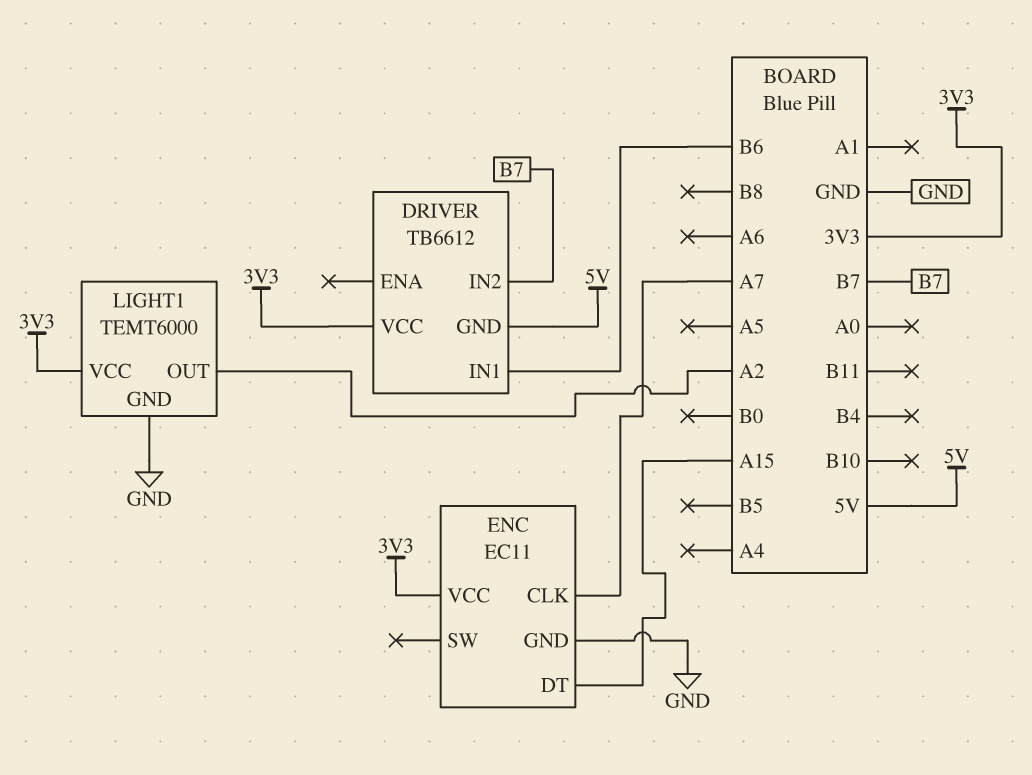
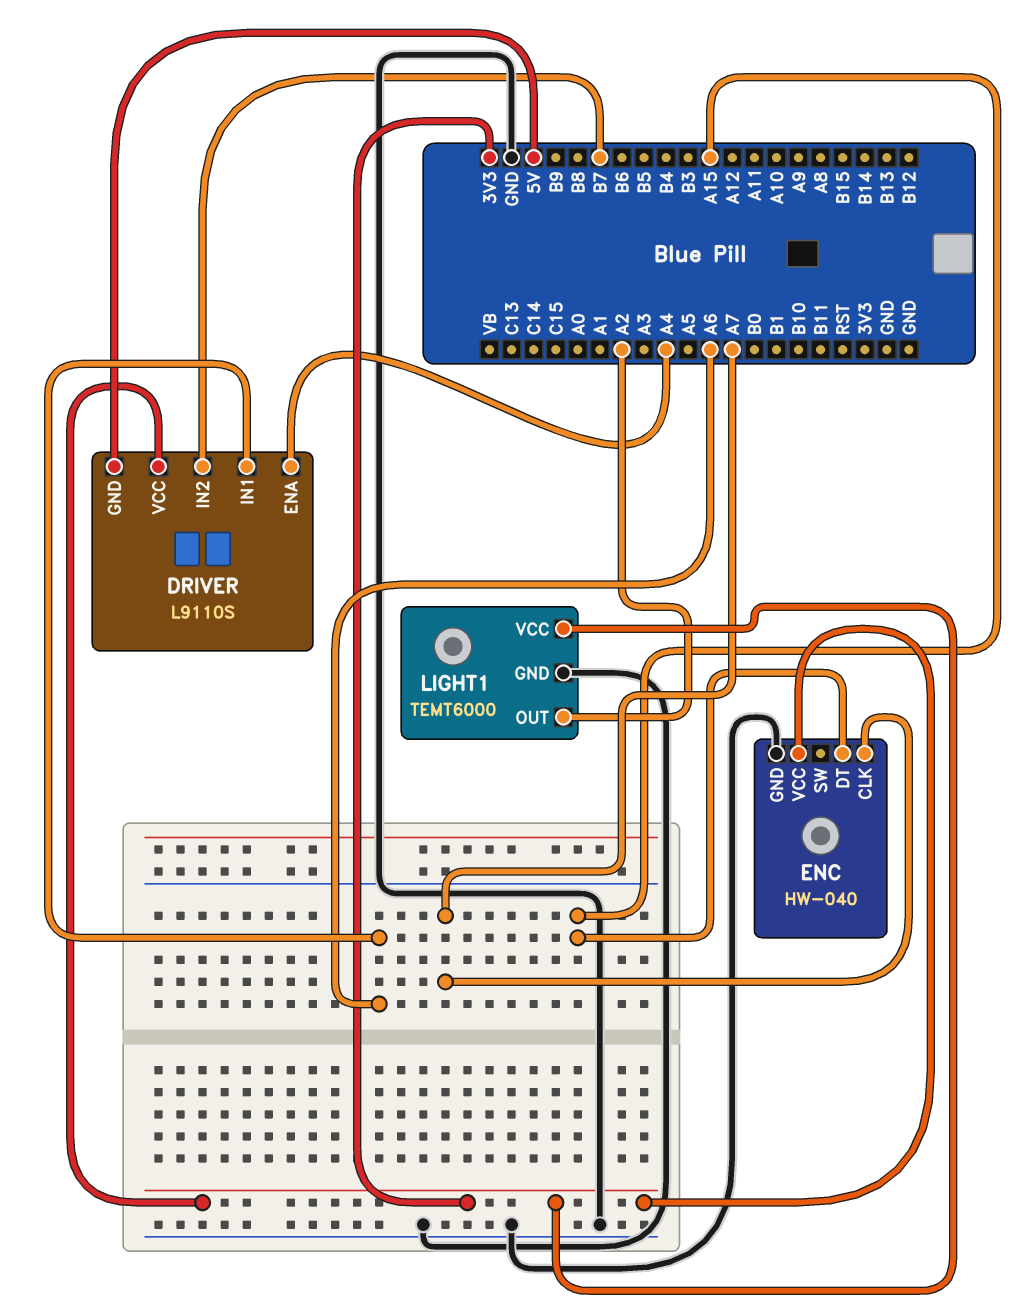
DRIVER: TB6612 -> L9110S
DRIVER pin ENA: none -> A4
DRIVER pin IN1: B6 -> A6
ENC: EC11 -> HW-040

